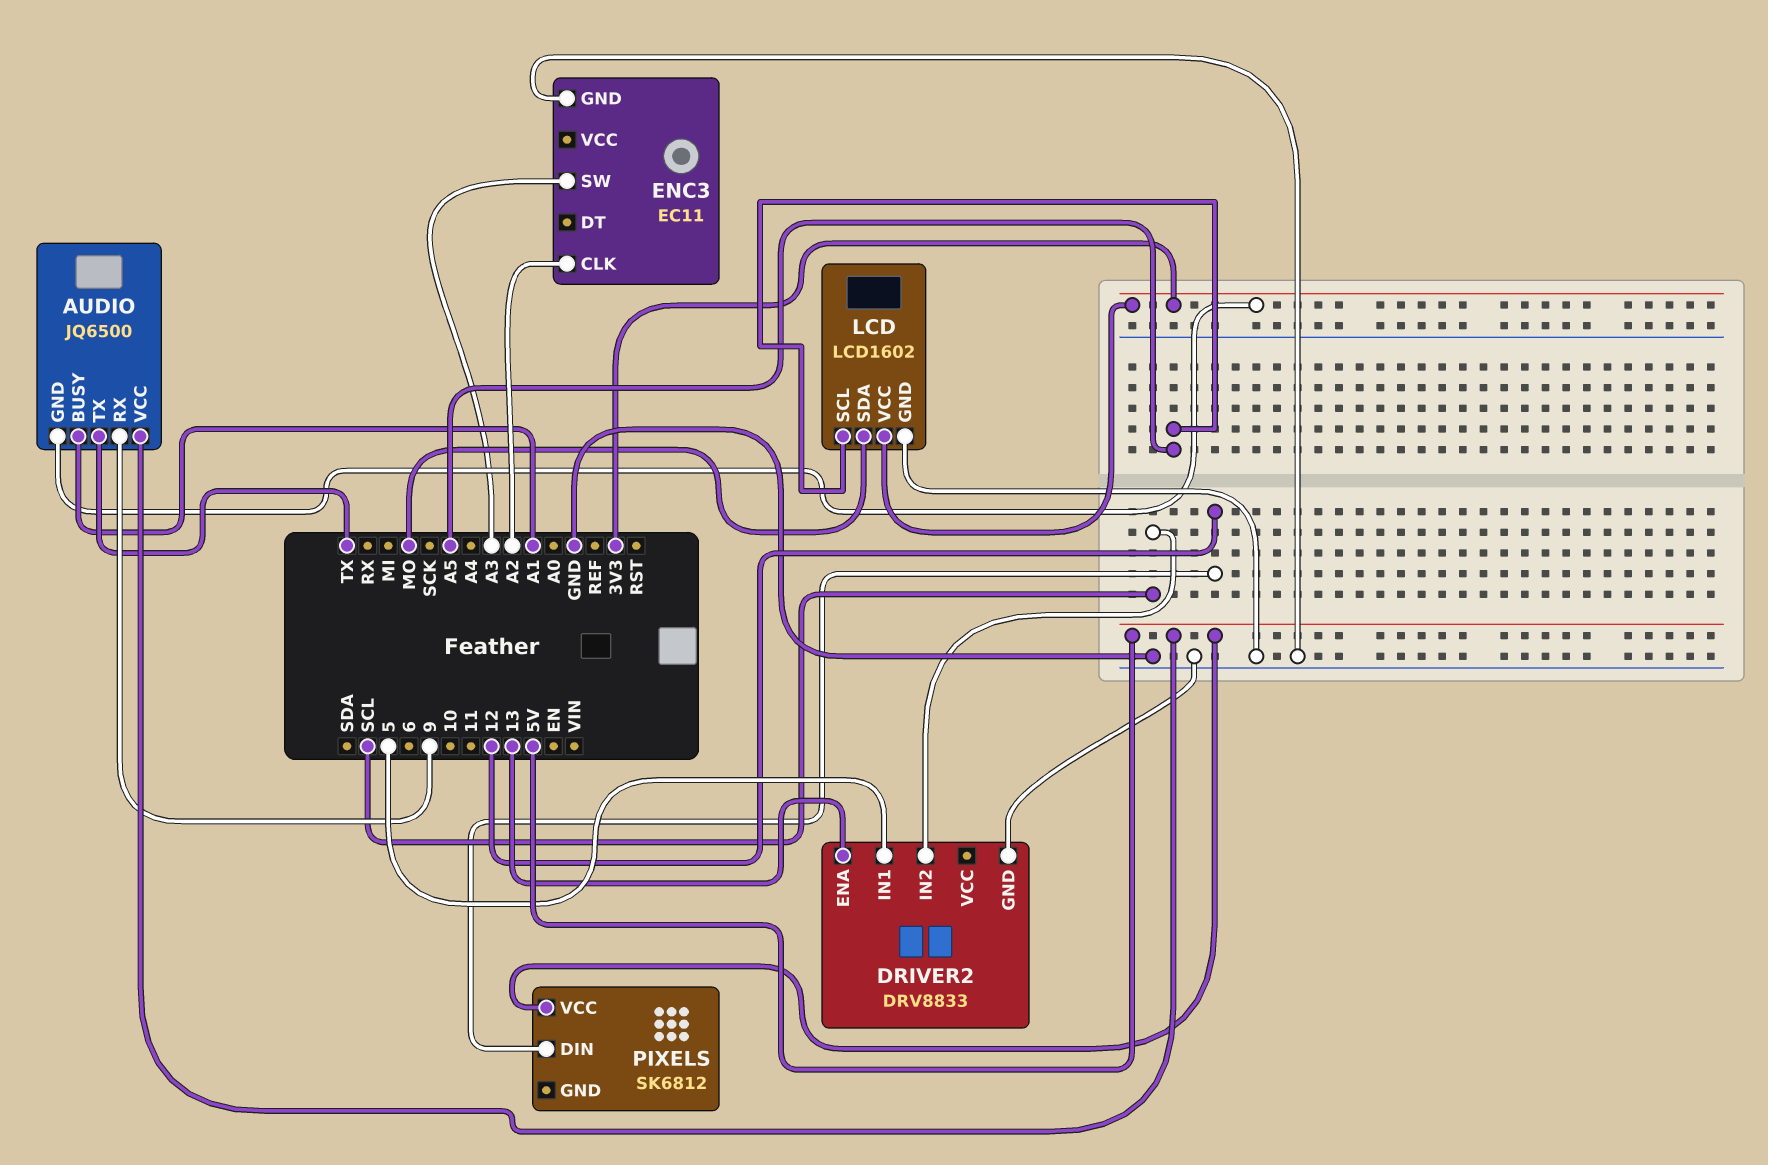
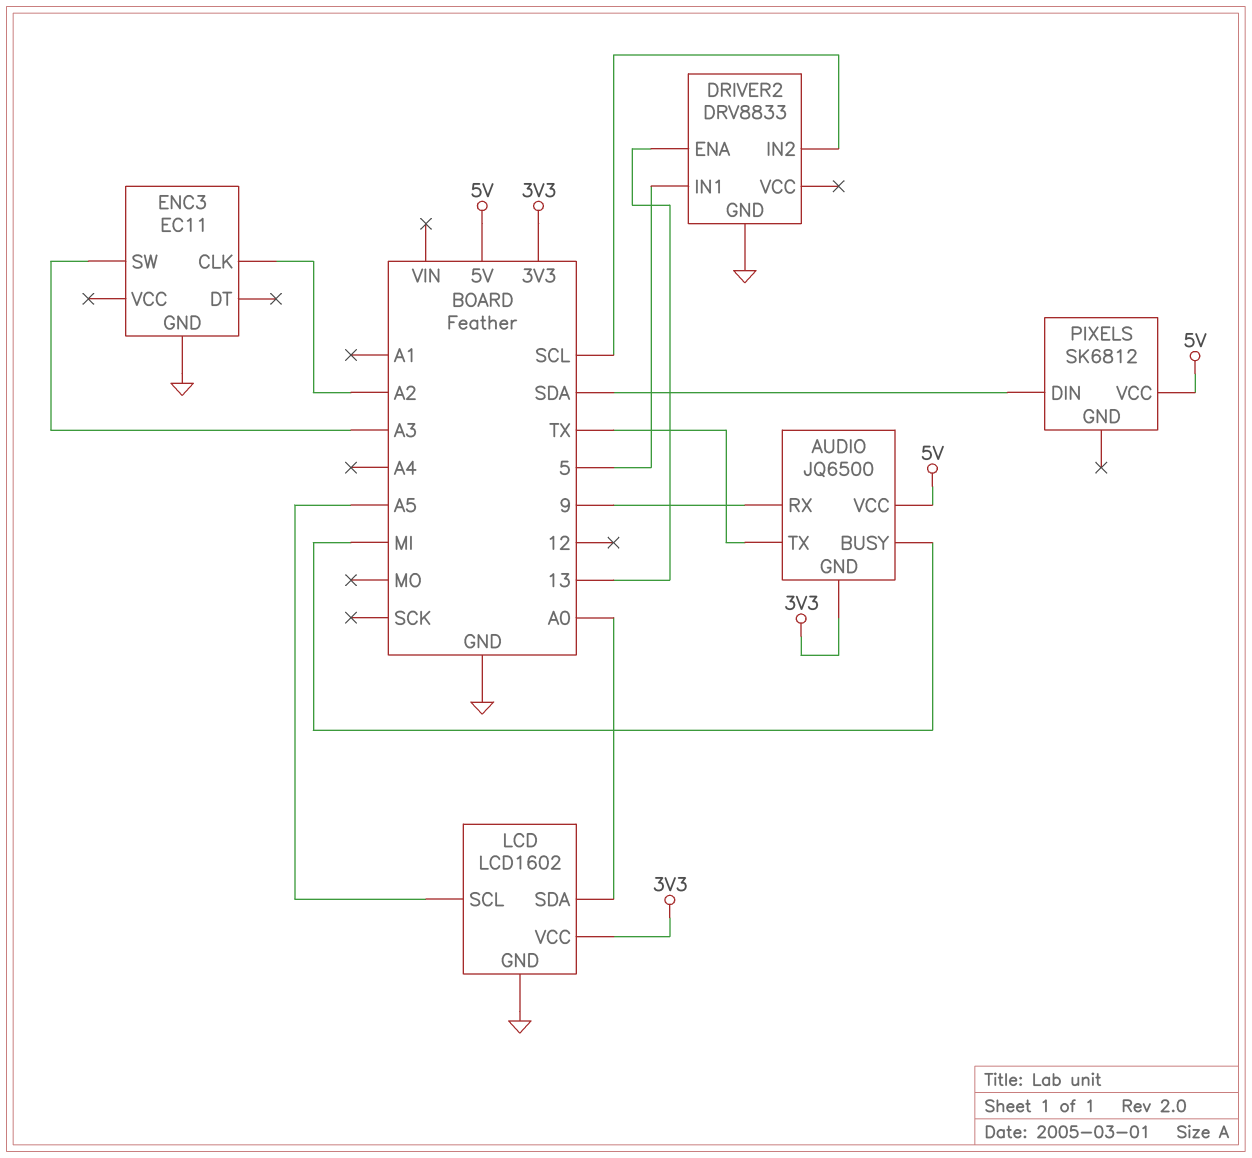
AUDIO pin BUSY: A1 -> MI
LCD pin SDA: MO -> A0
PIXELS pin DIN: 12 -> SDA

